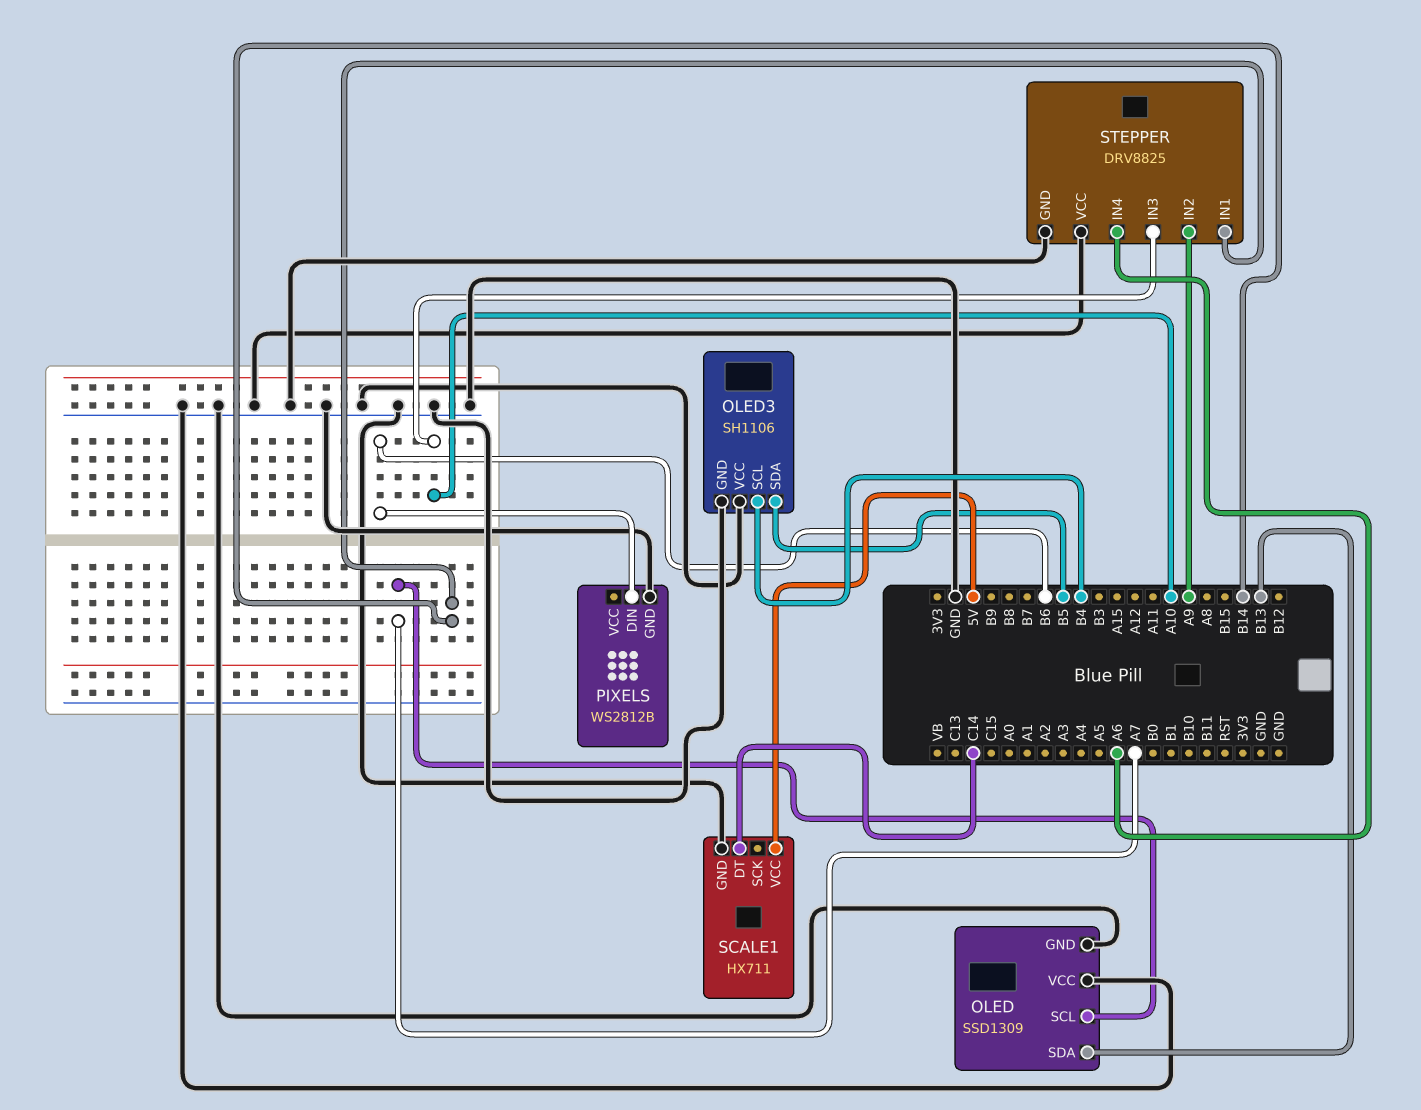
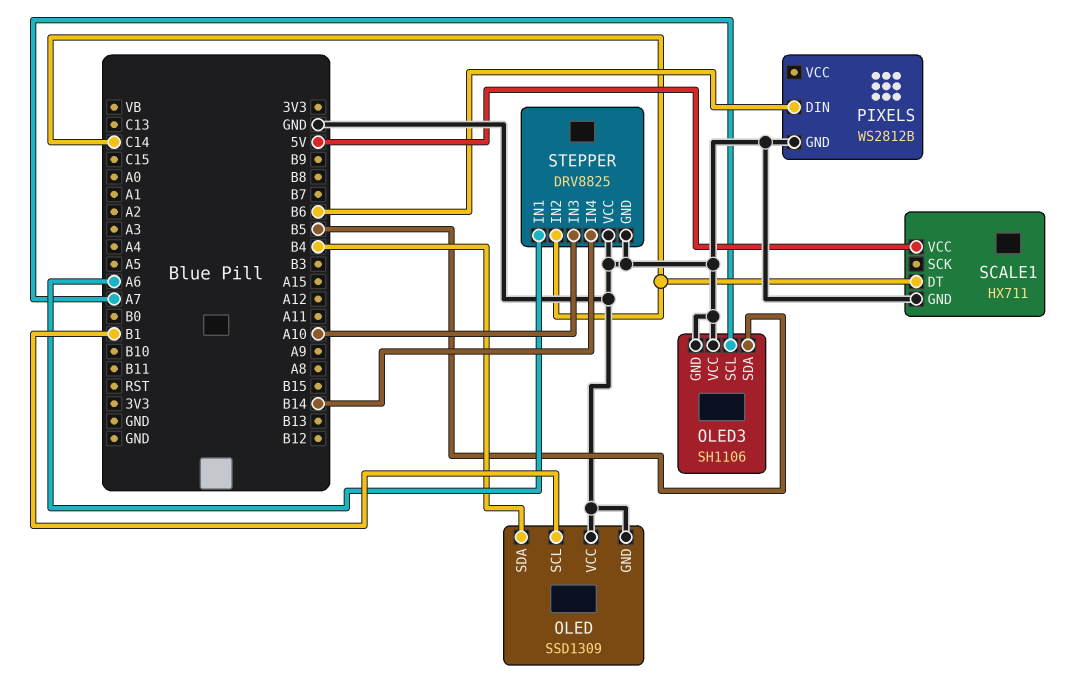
OLED pin SCL: A7 -> B1
OLED pin SDA: B13 -> B4
OLED3 pin SCL: B4 -> A7
STEPPER pin IN1: B14 -> A6
STEPPER pin IN2: A9 -> C14
STEPPER pin IN4: A6 -> B14

